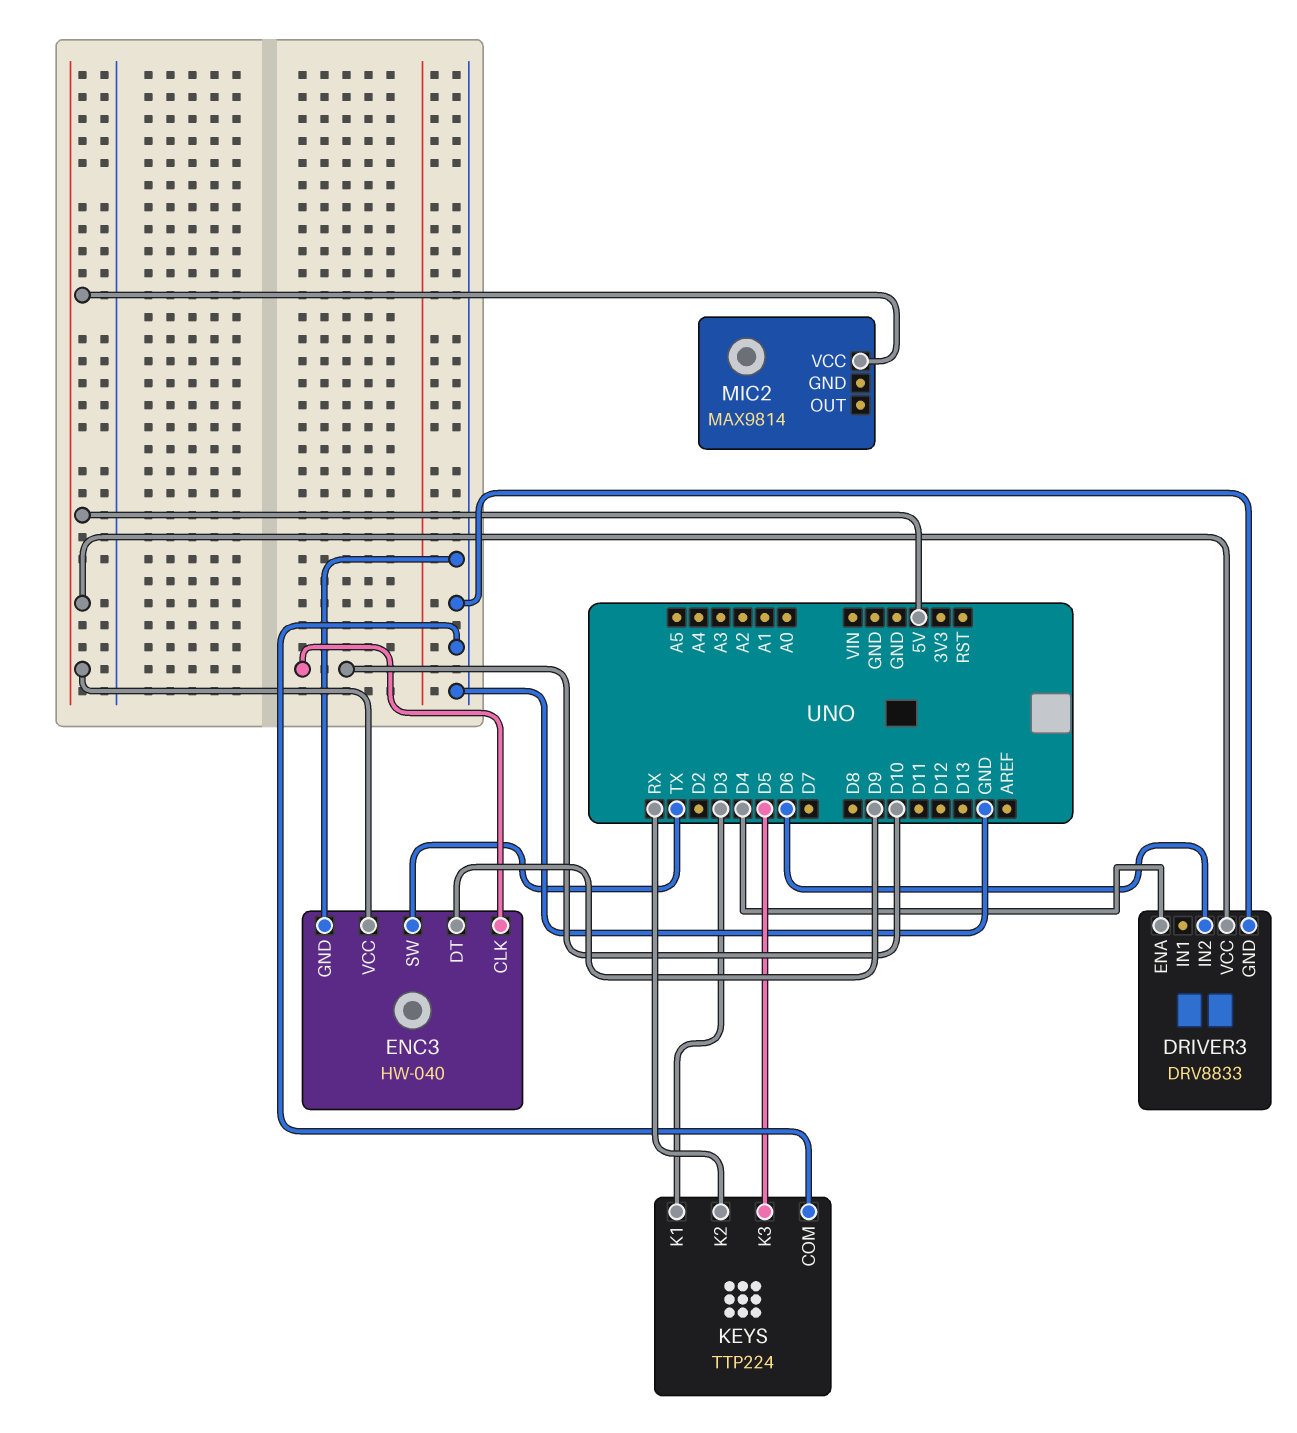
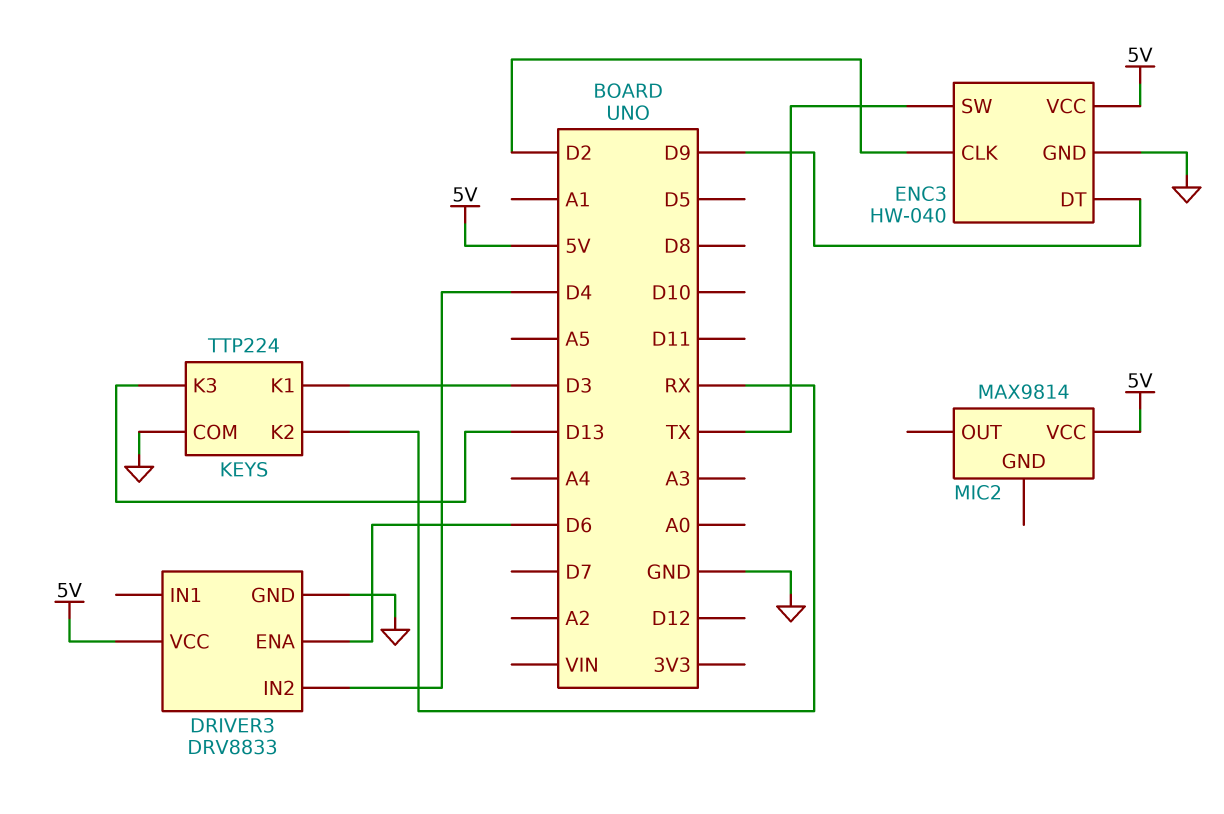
DRIVER3 pin ENA: D4 -> D6
DRIVER3 pin IN2: D6 -> D4
ENC3 pin CLK: D10 -> D2
KEYS pin K3: D5 -> D13

